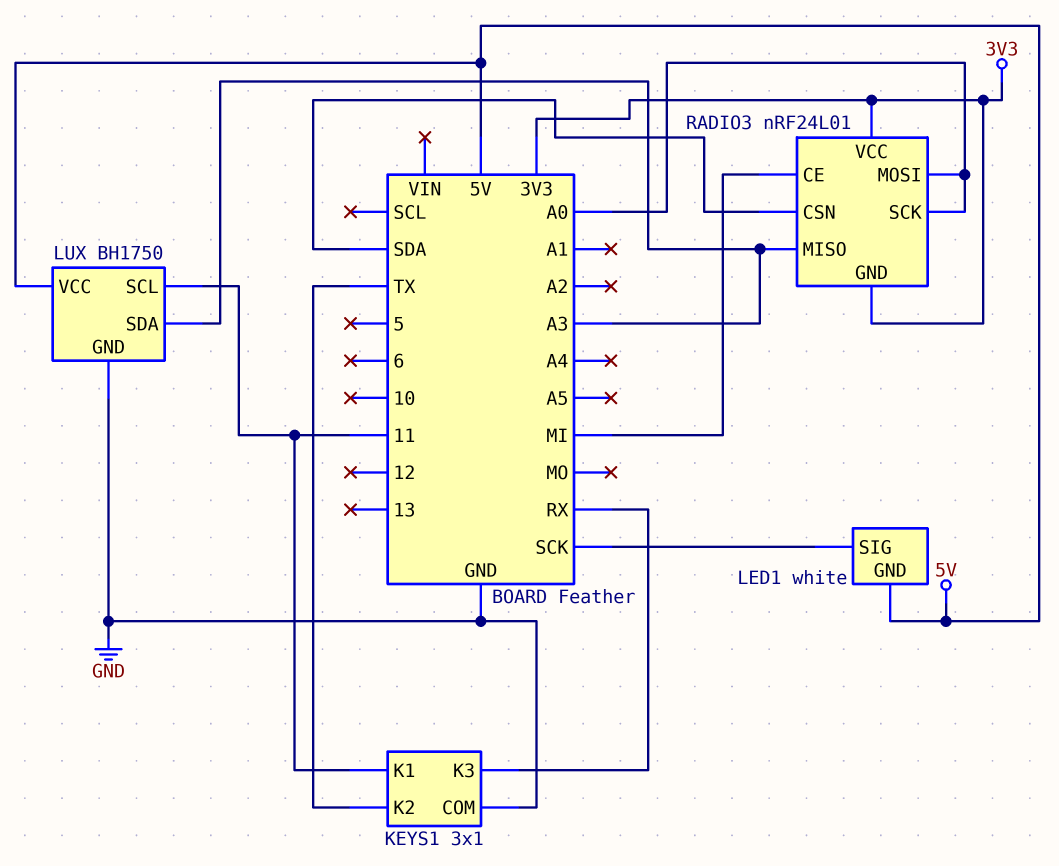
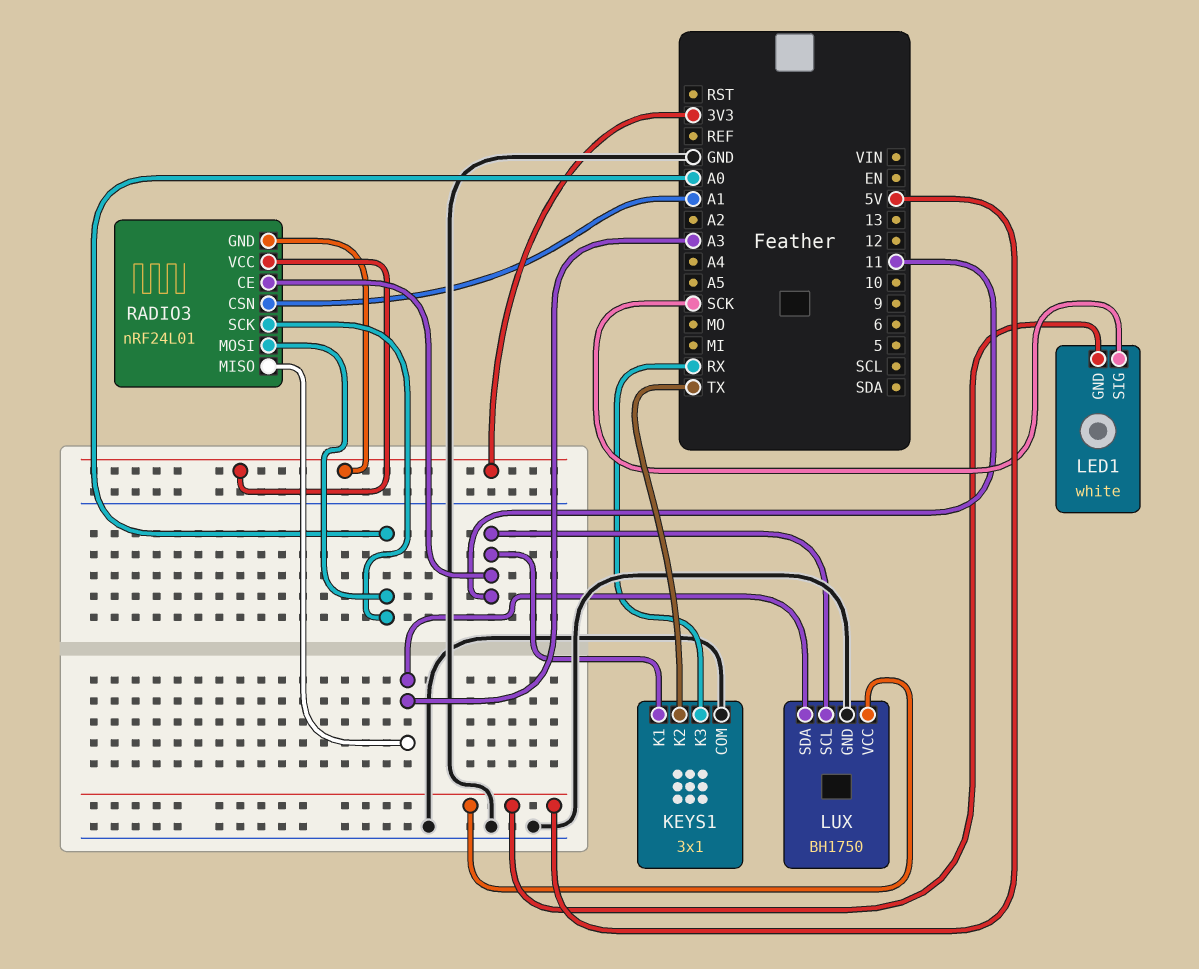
RADIO3 pin CE: MI -> 11
RADIO3 pin CSN: SDA -> A1

